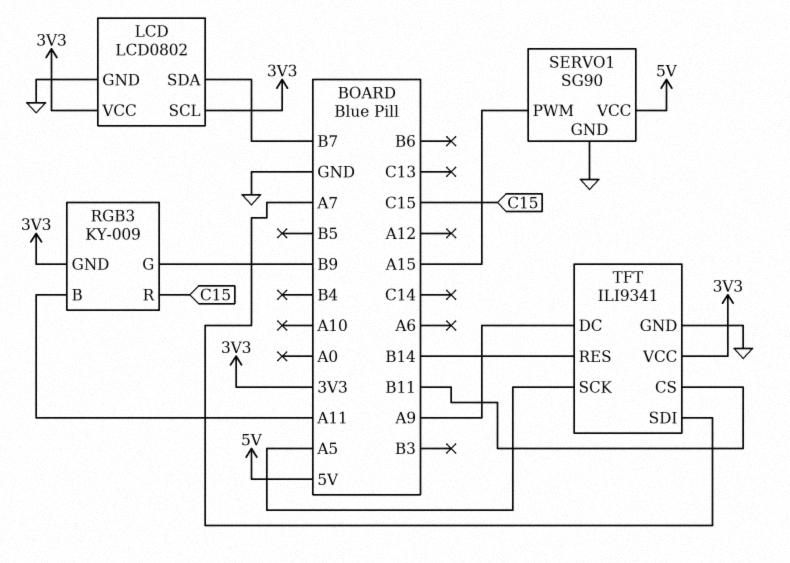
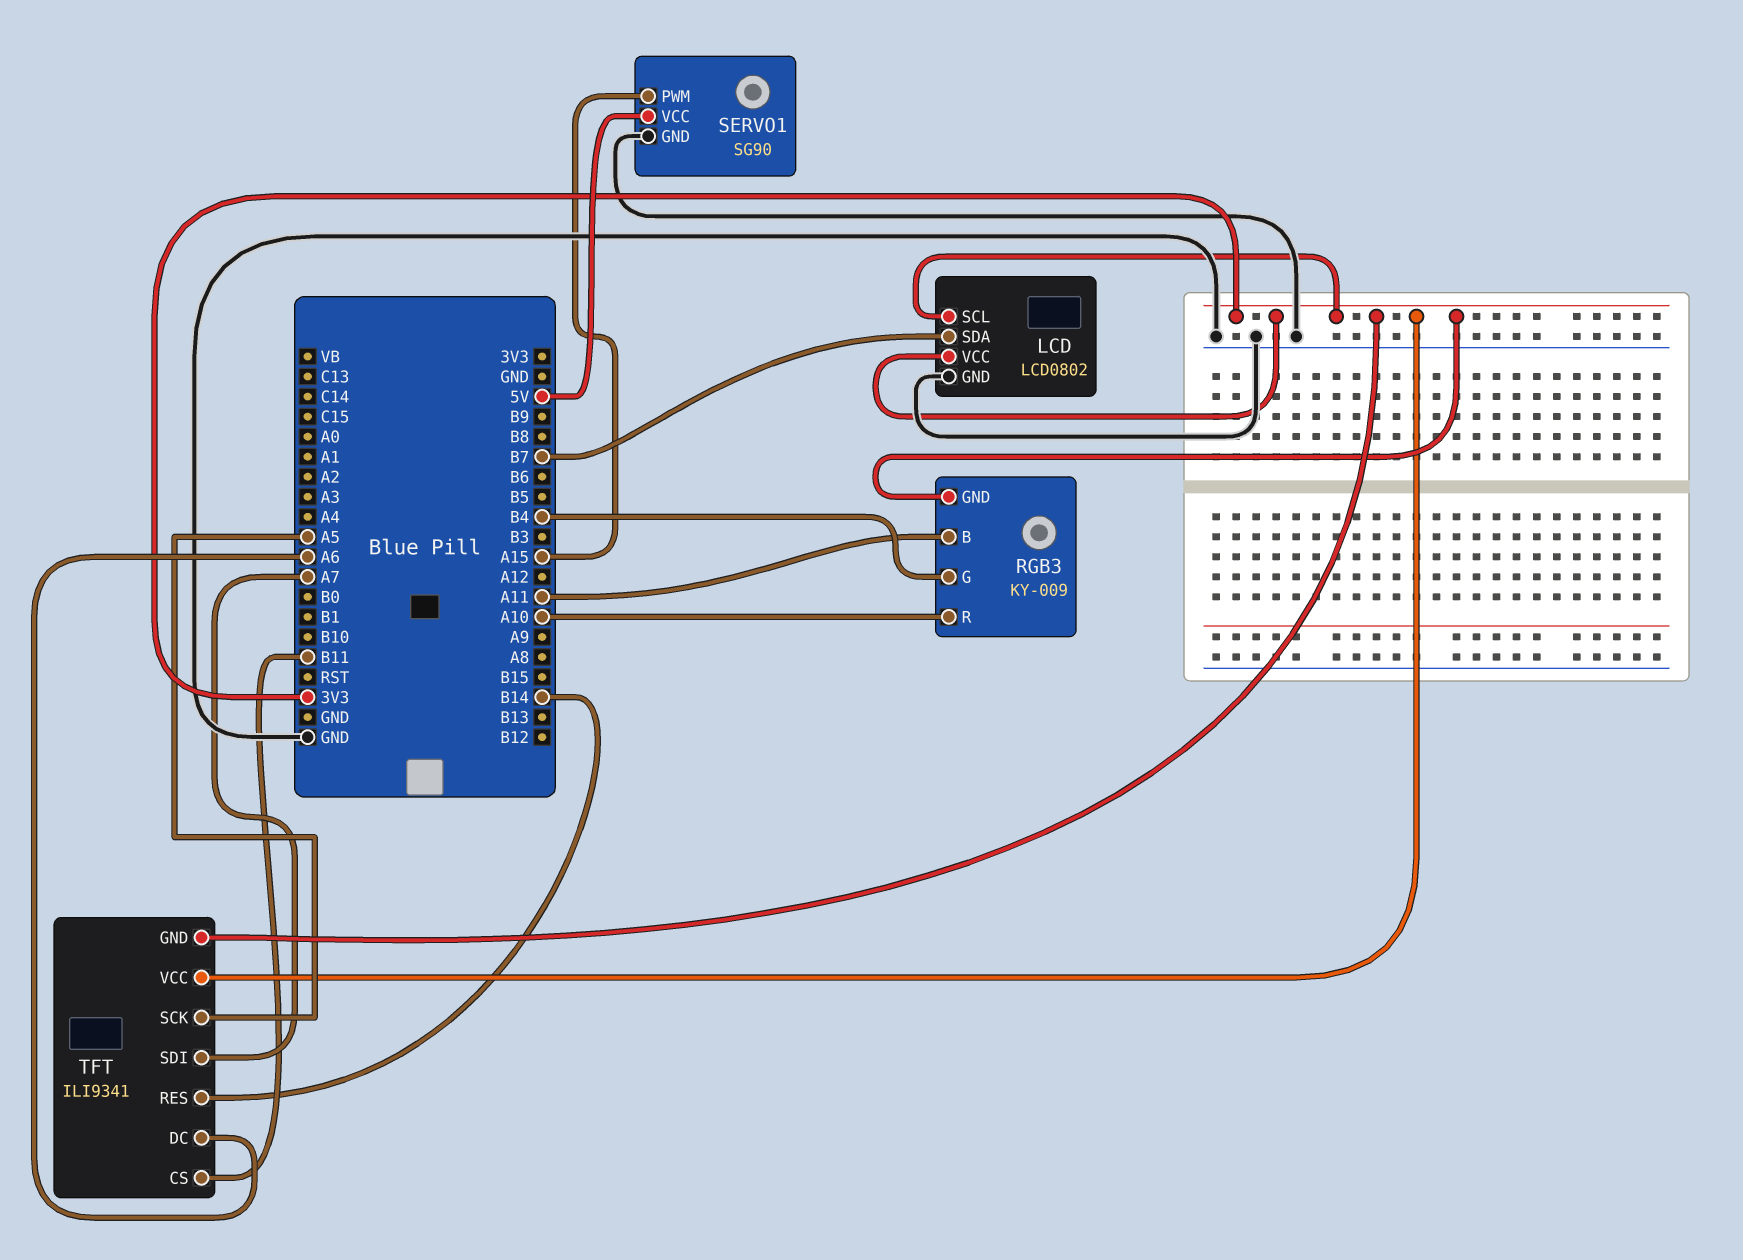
RGB3 pin G: B9 -> B4
RGB3 pin R: C15 -> A10
TFT pin DC: A9 -> A6
TFT pin GND: GND -> 3V3

